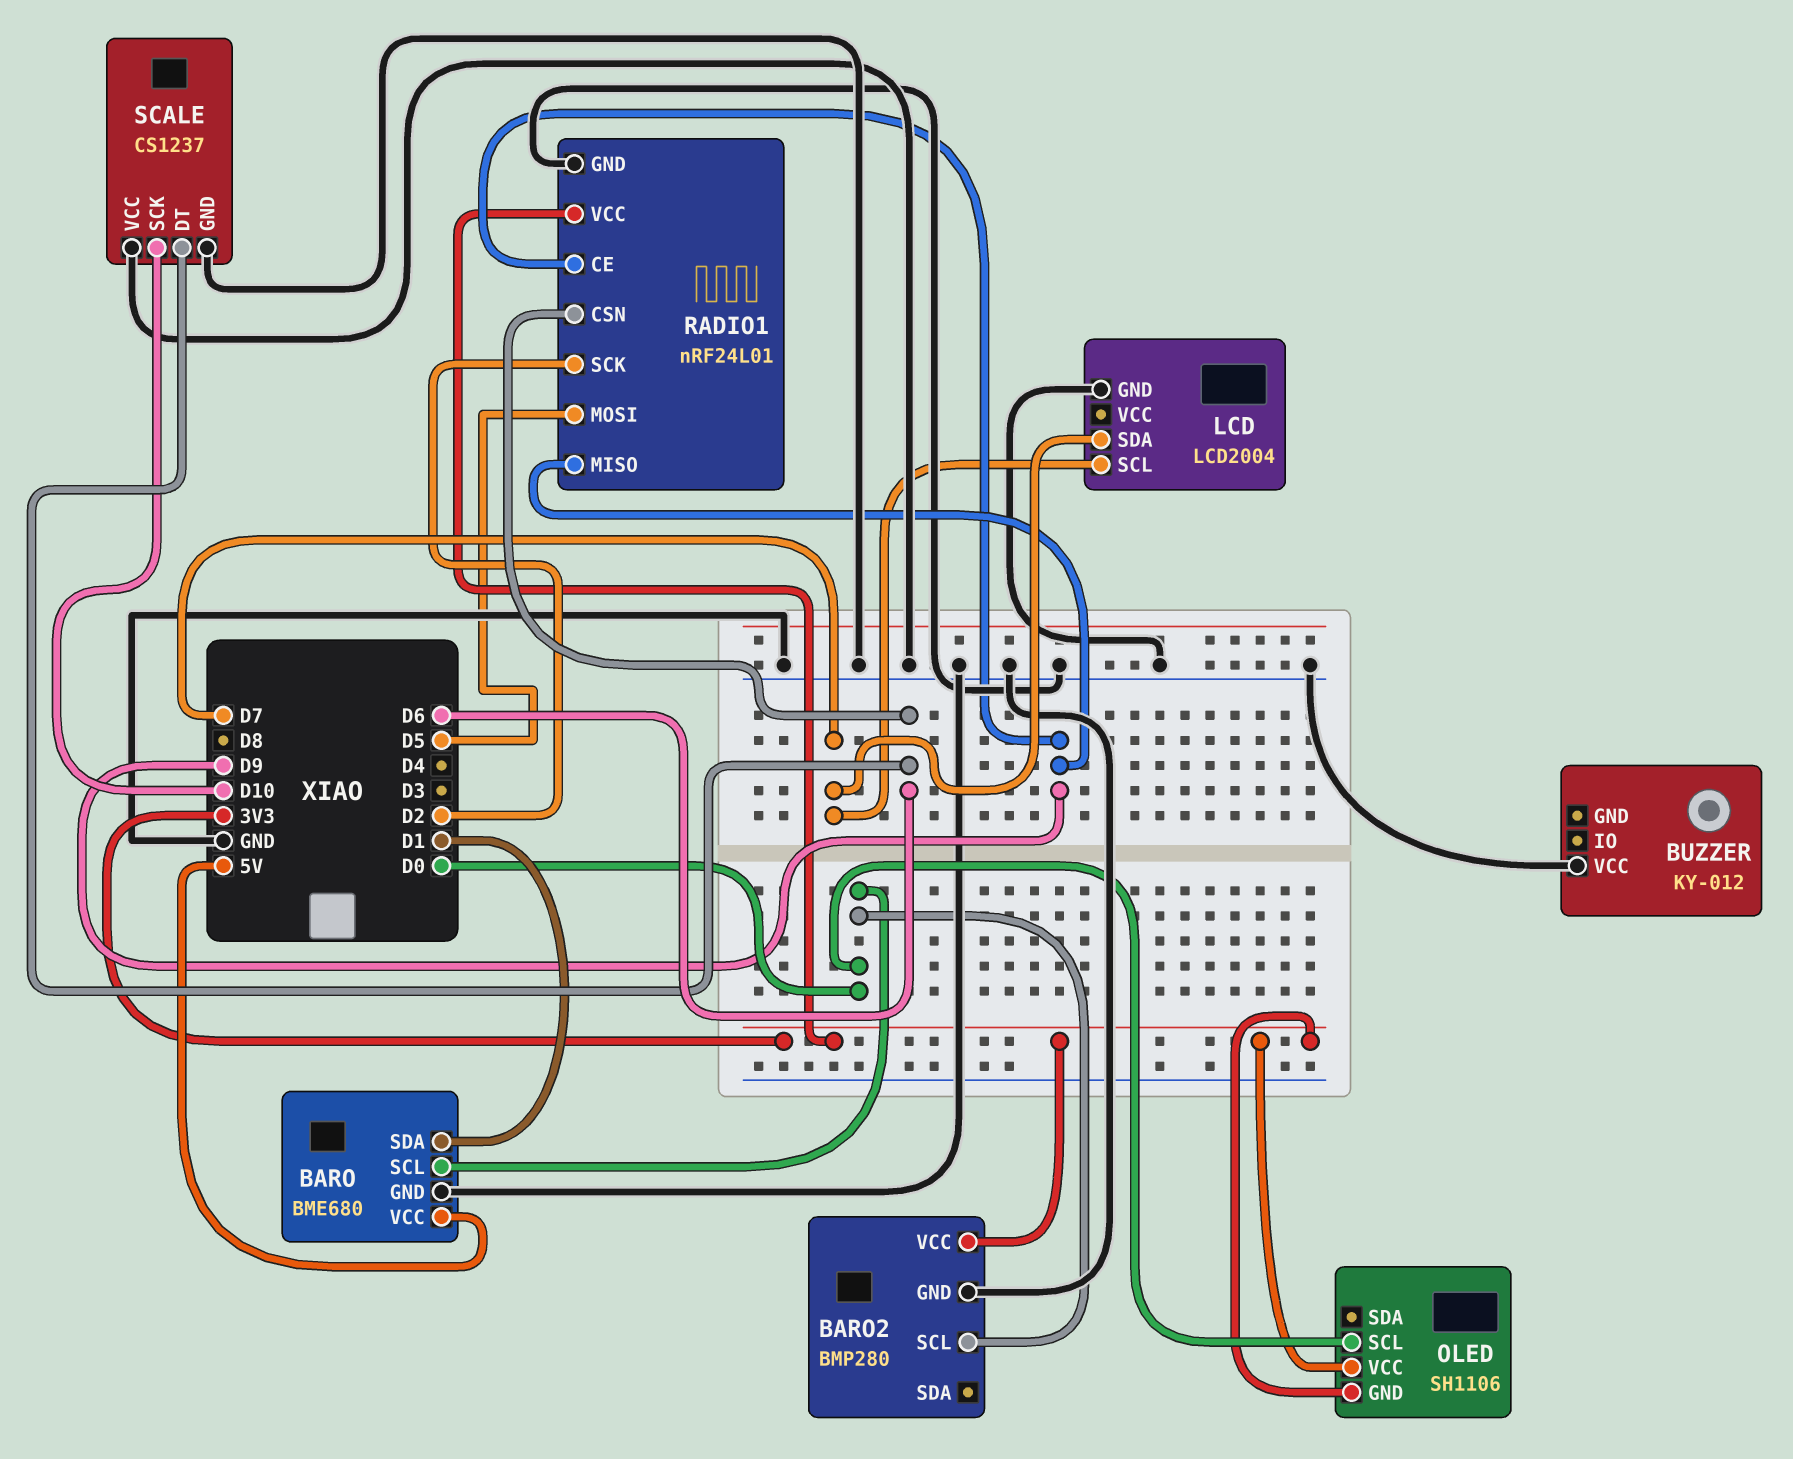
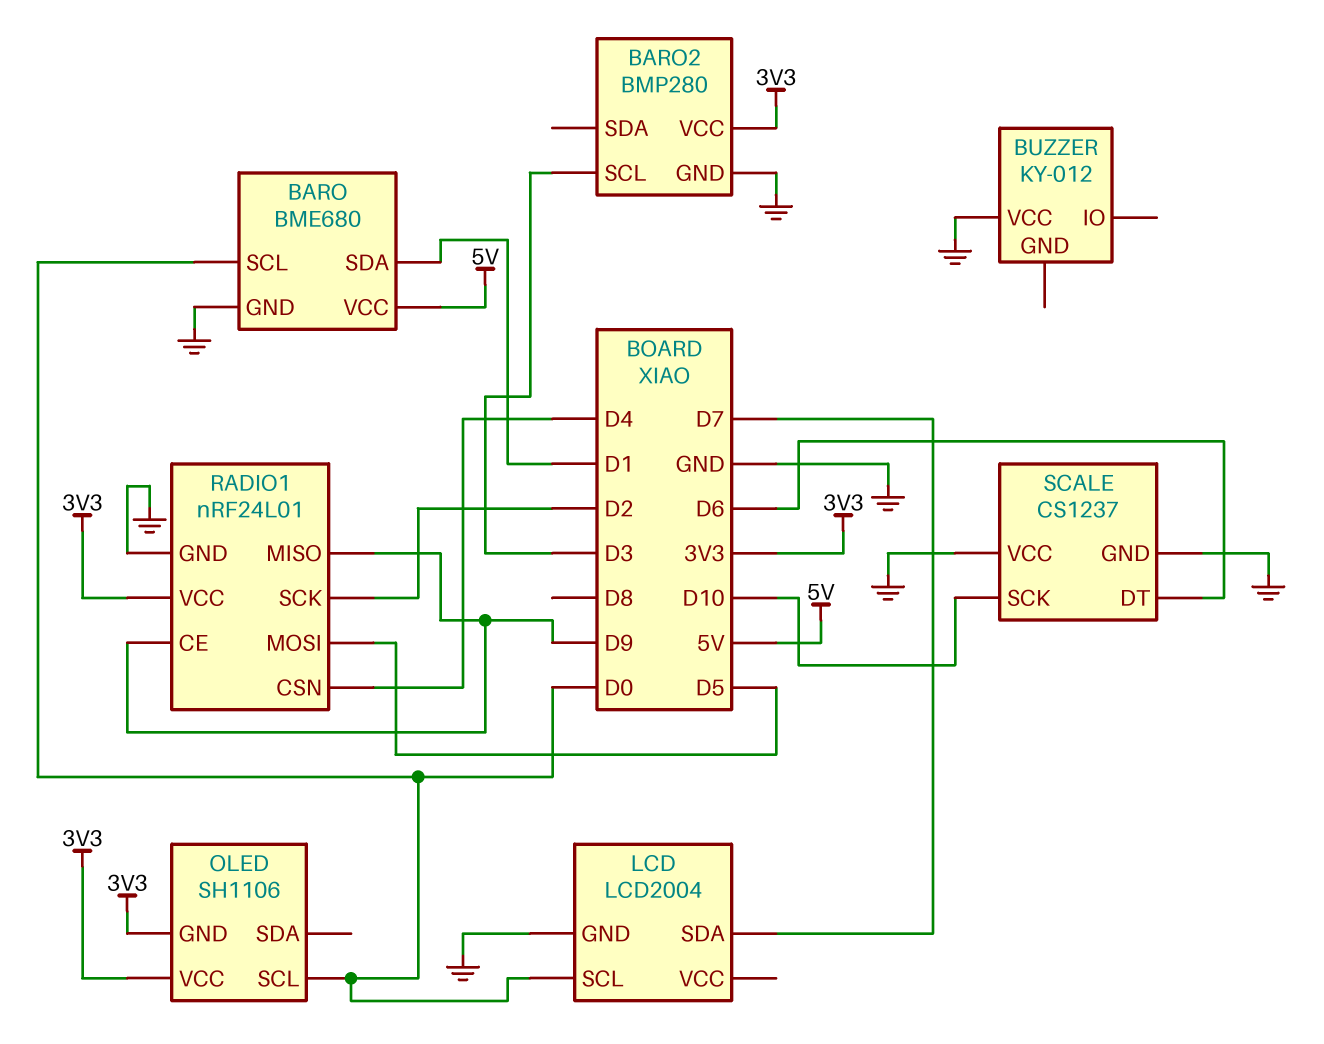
BARO2 pin SCL: D0 -> D3
LCD pin SCL: D7 -> D0
RADIO1 pin CSN: D6 -> D4

